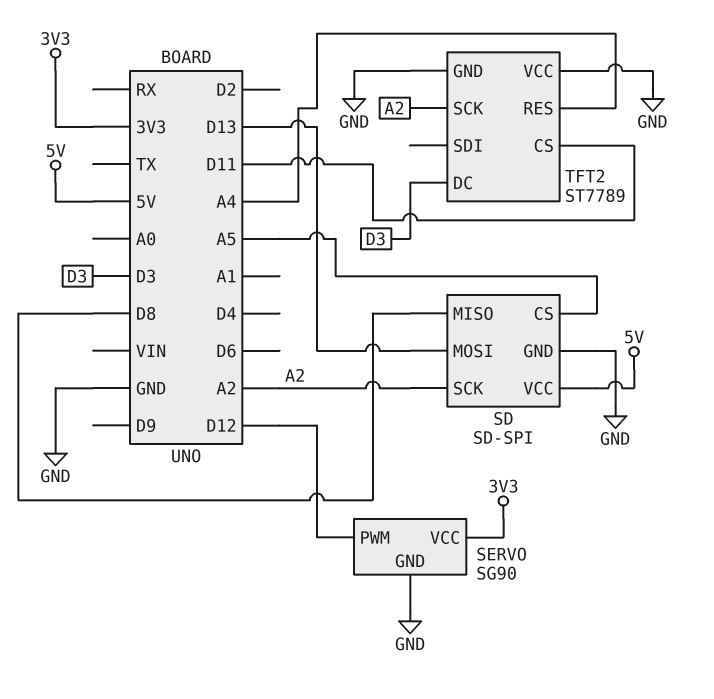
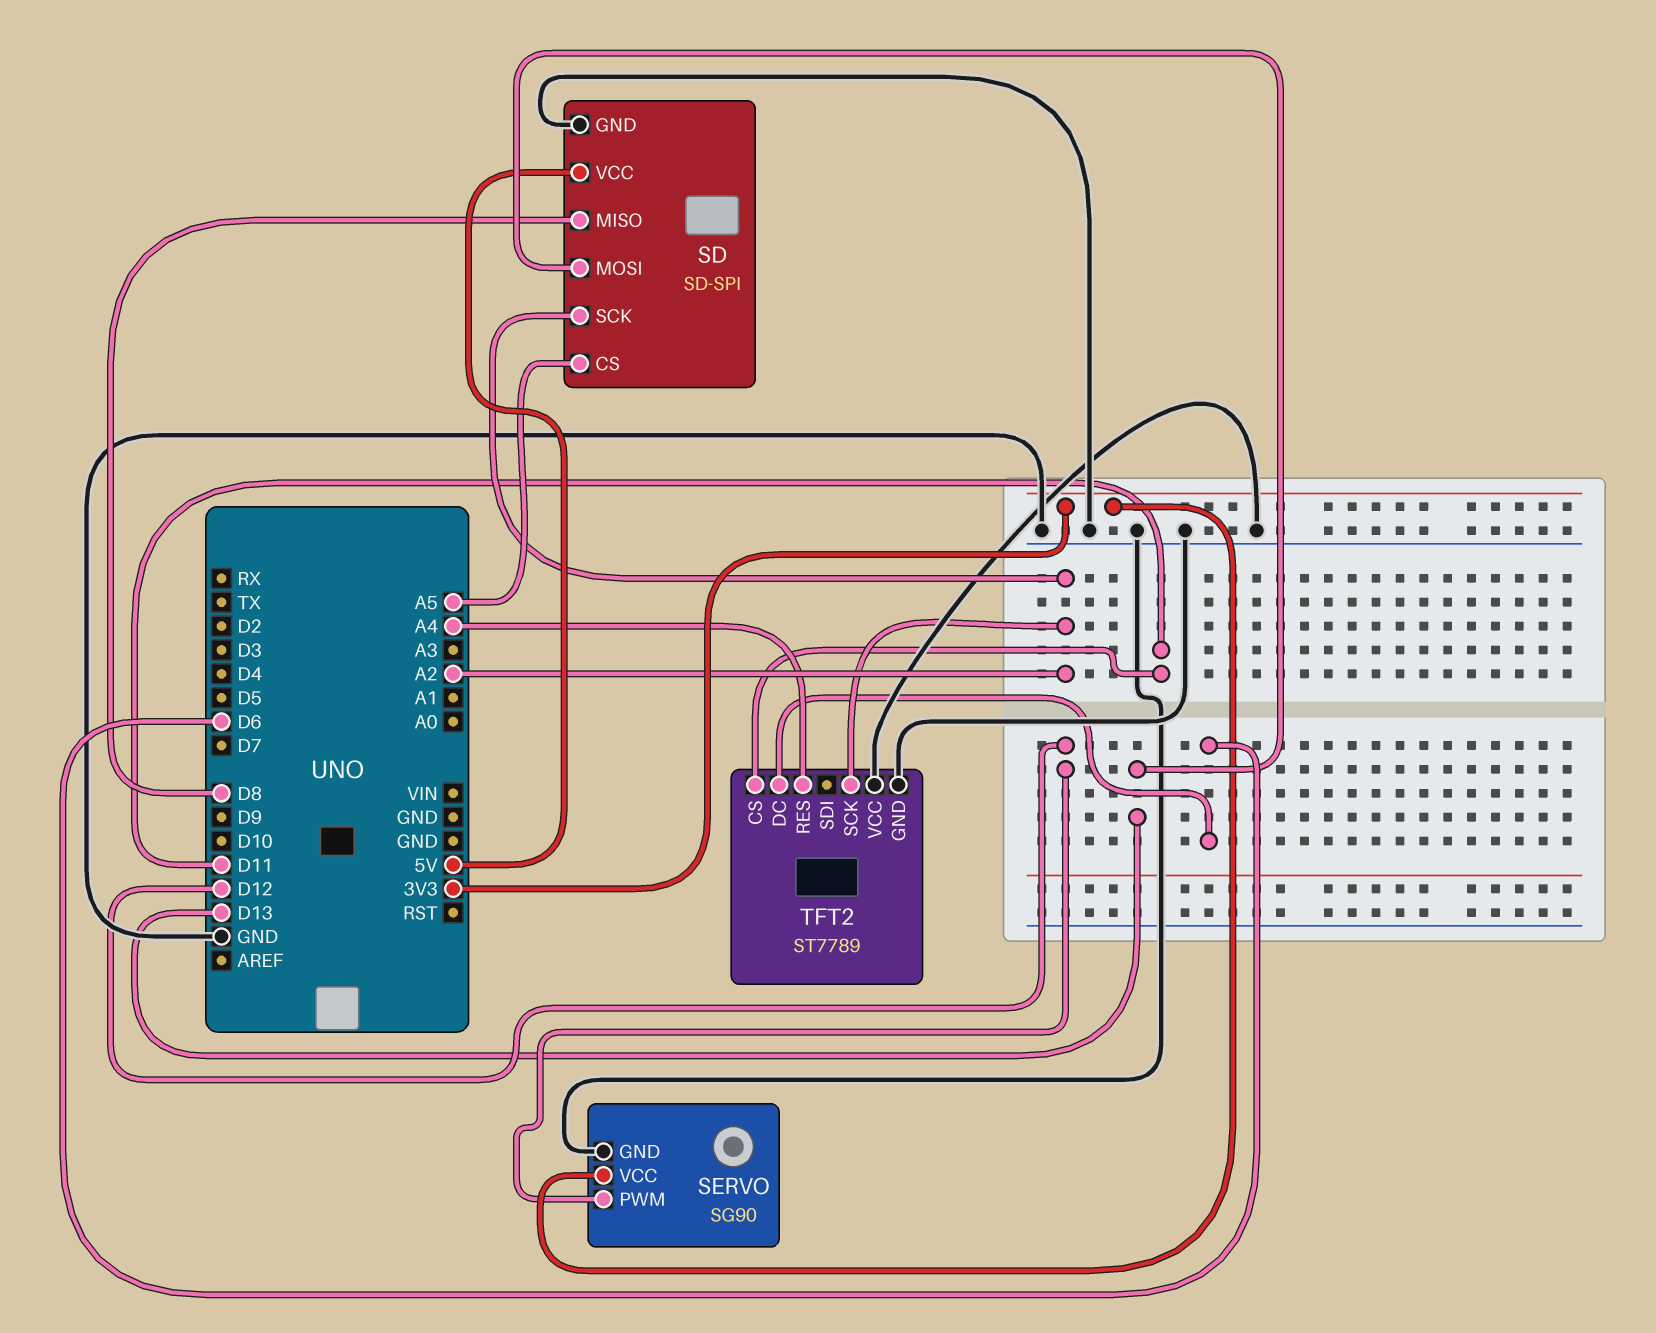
TFT2 pin DC: D3 -> D6

